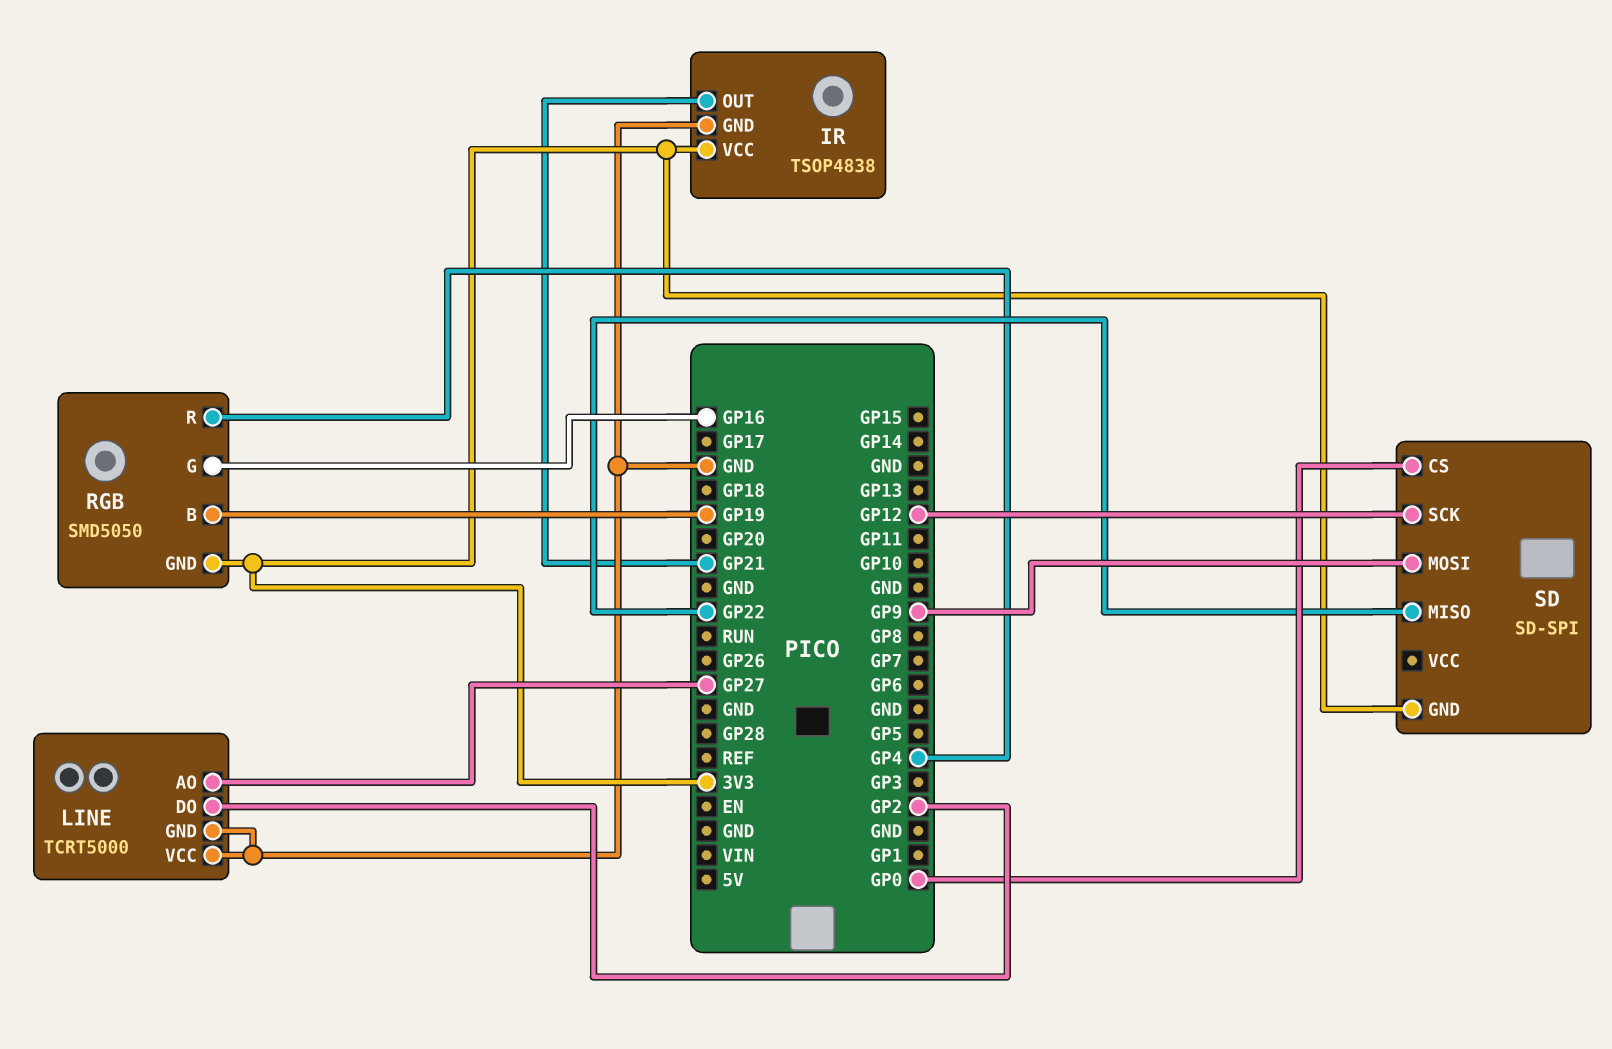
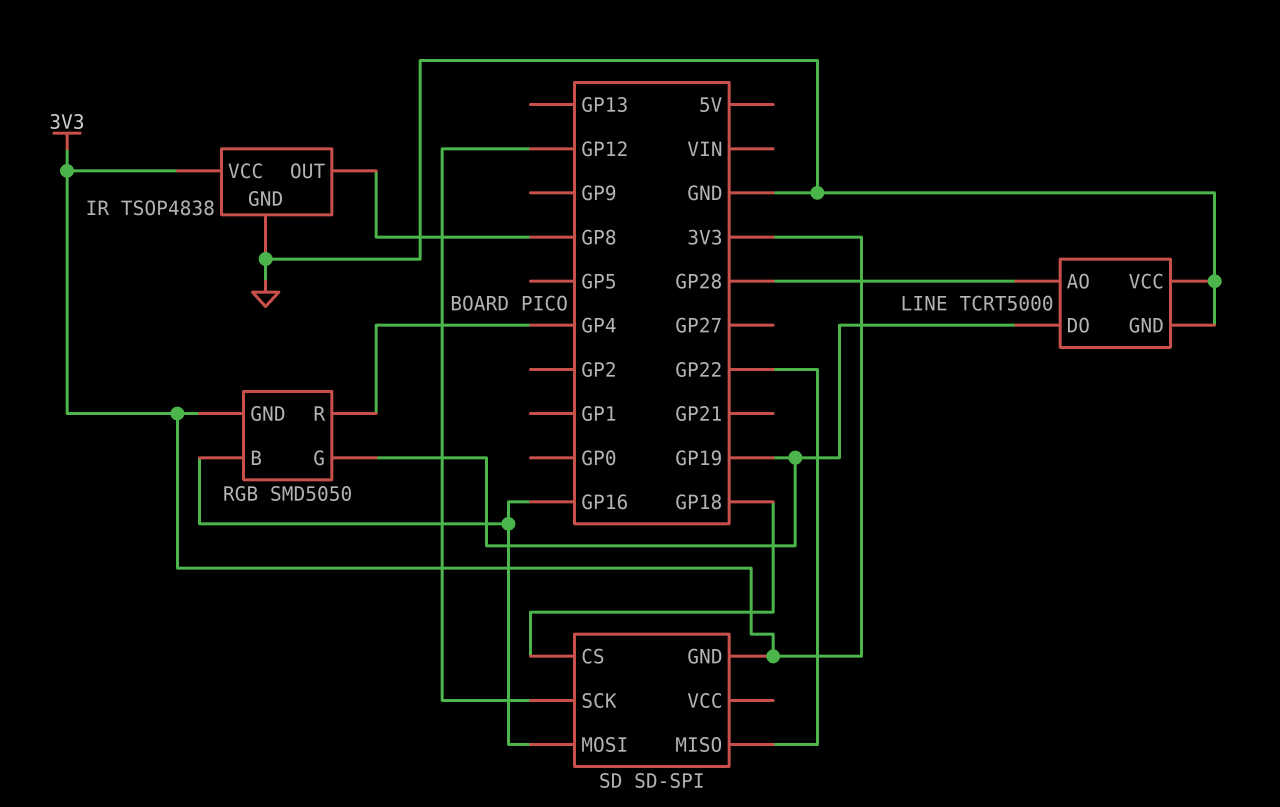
IR pin OUT: GP21 -> GP8
LINE pin AO: GP27 -> GP28
LINE pin DO: GP2 -> GP19
RGB pin B: GP19 -> GP16
RGB pin G: GP16 -> GP19
SD pin CS: GP0 -> GP18
SD pin MOSI: GP9 -> GP16

